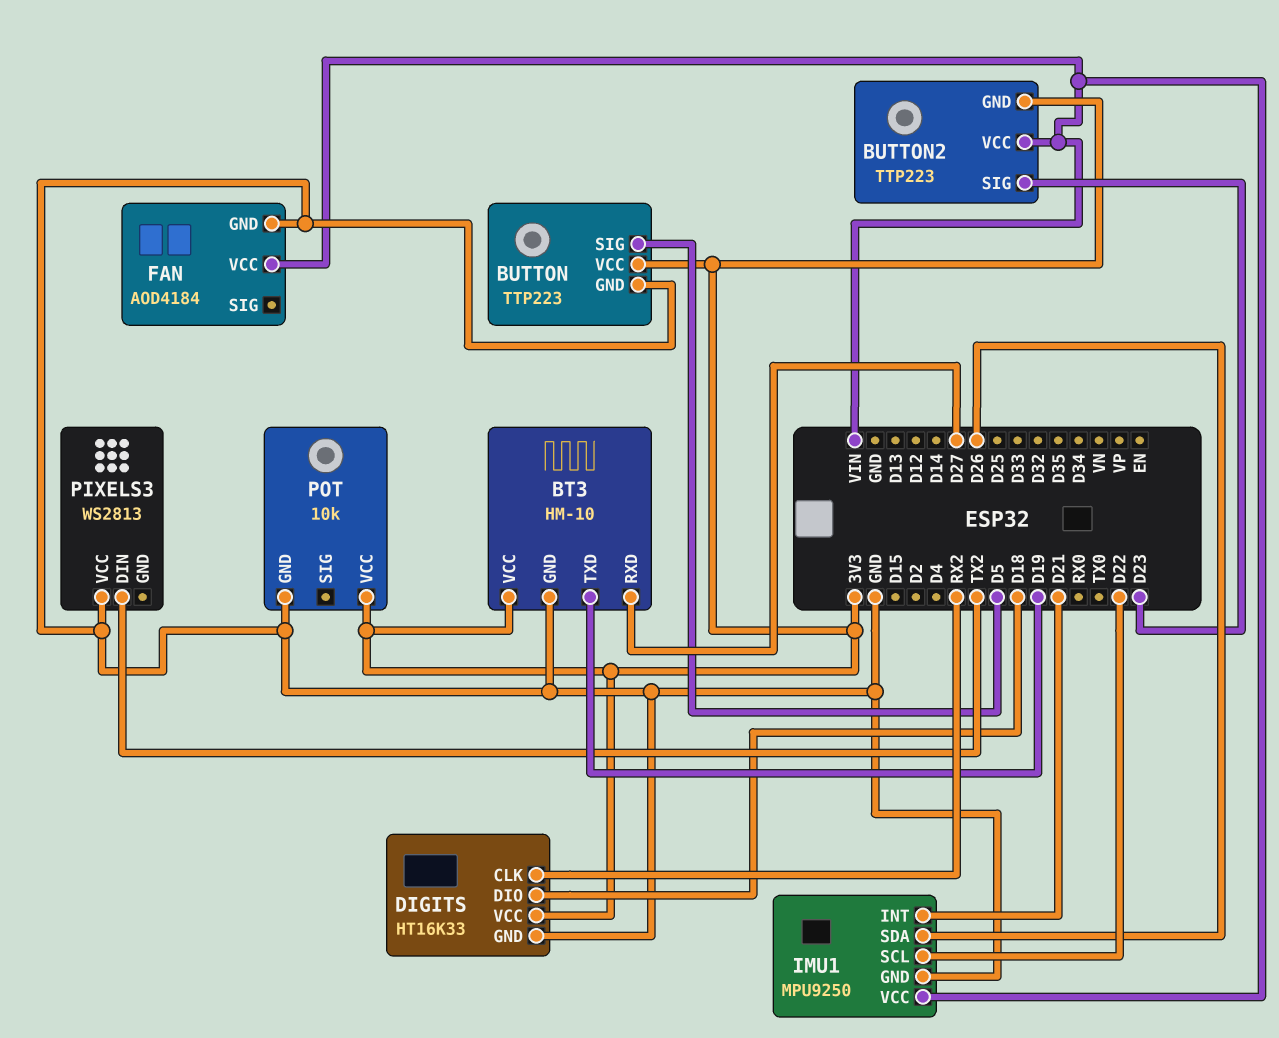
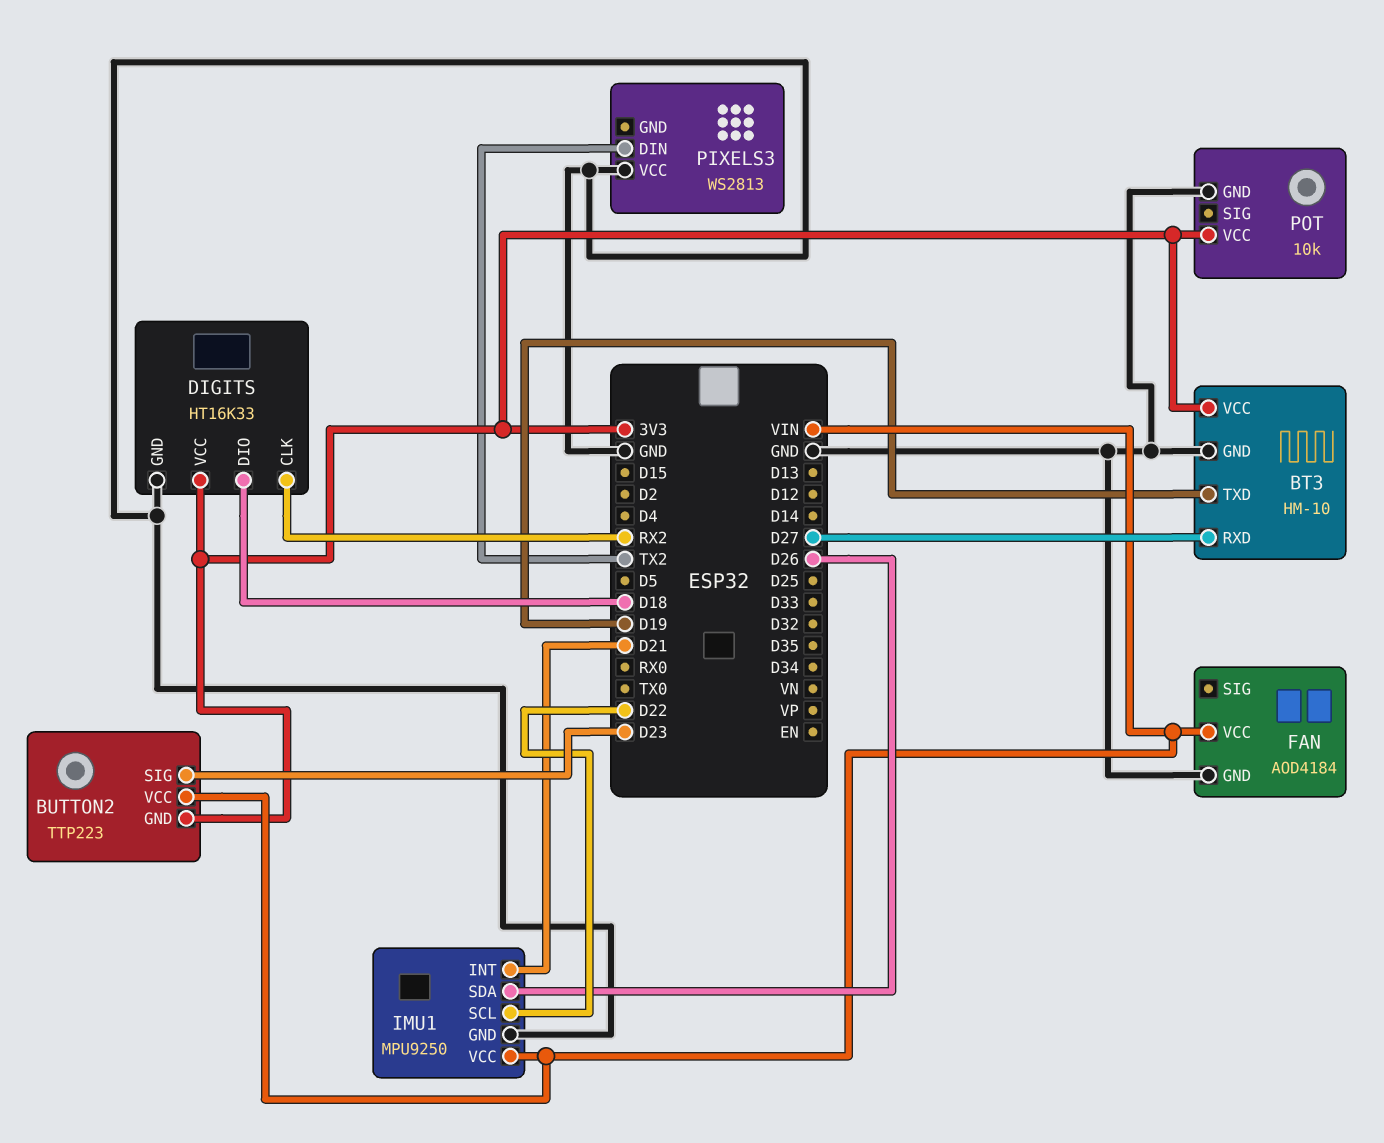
BUTTON: TTP223 -> none
BUTTON pin GND: GND -> none
BUTTON pin SIG: D5 -> none
BUTTON pin VCC: 3V3 -> none

